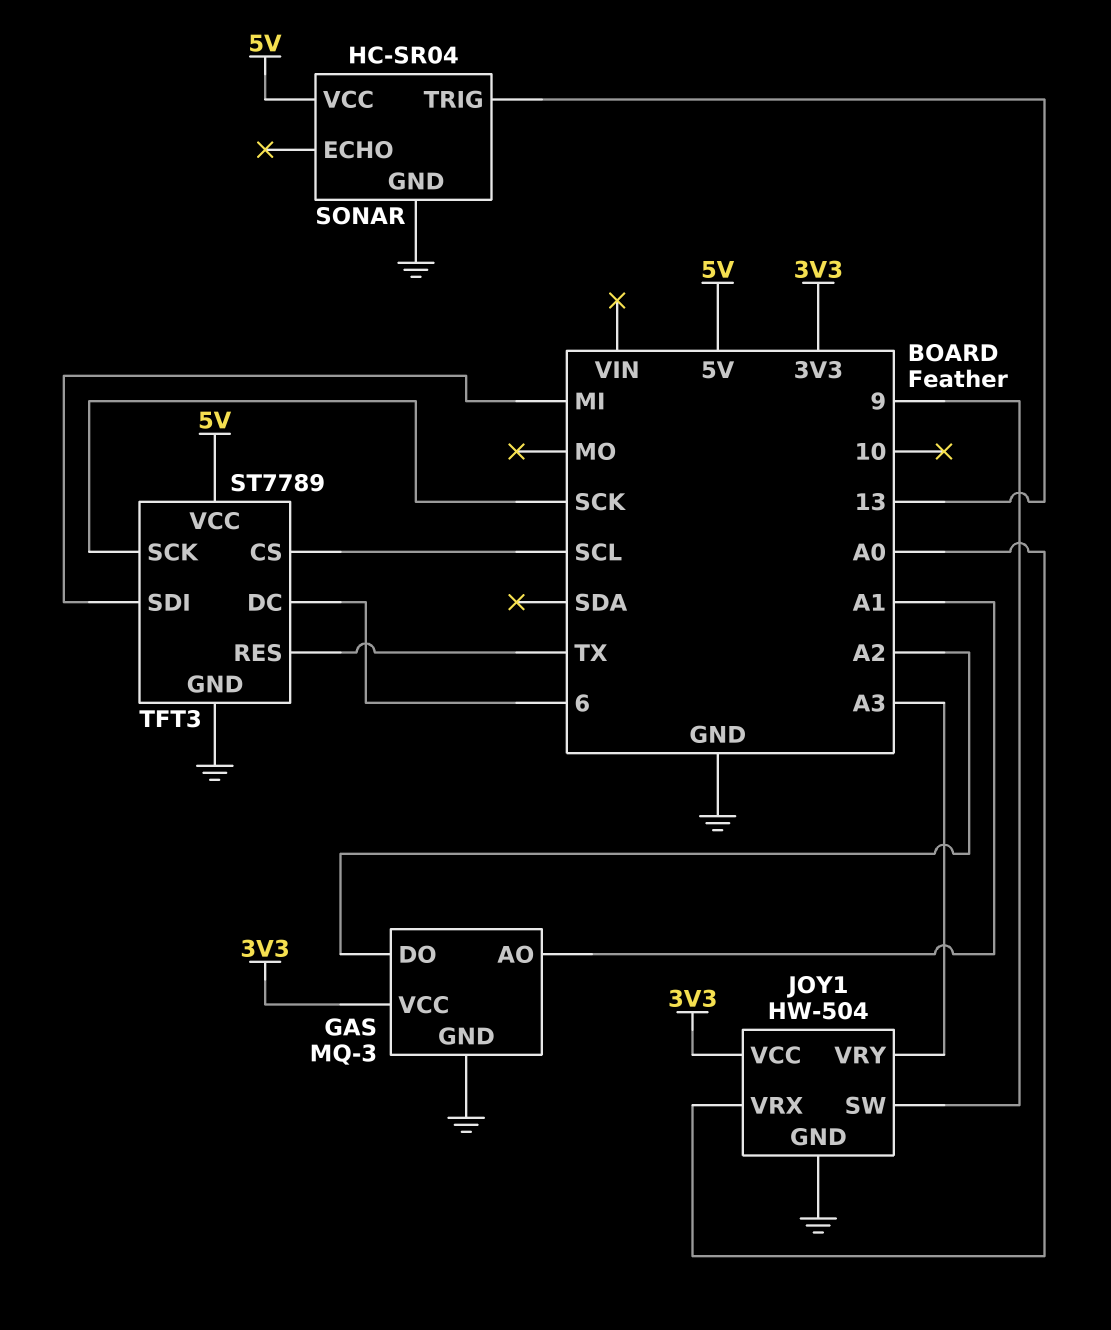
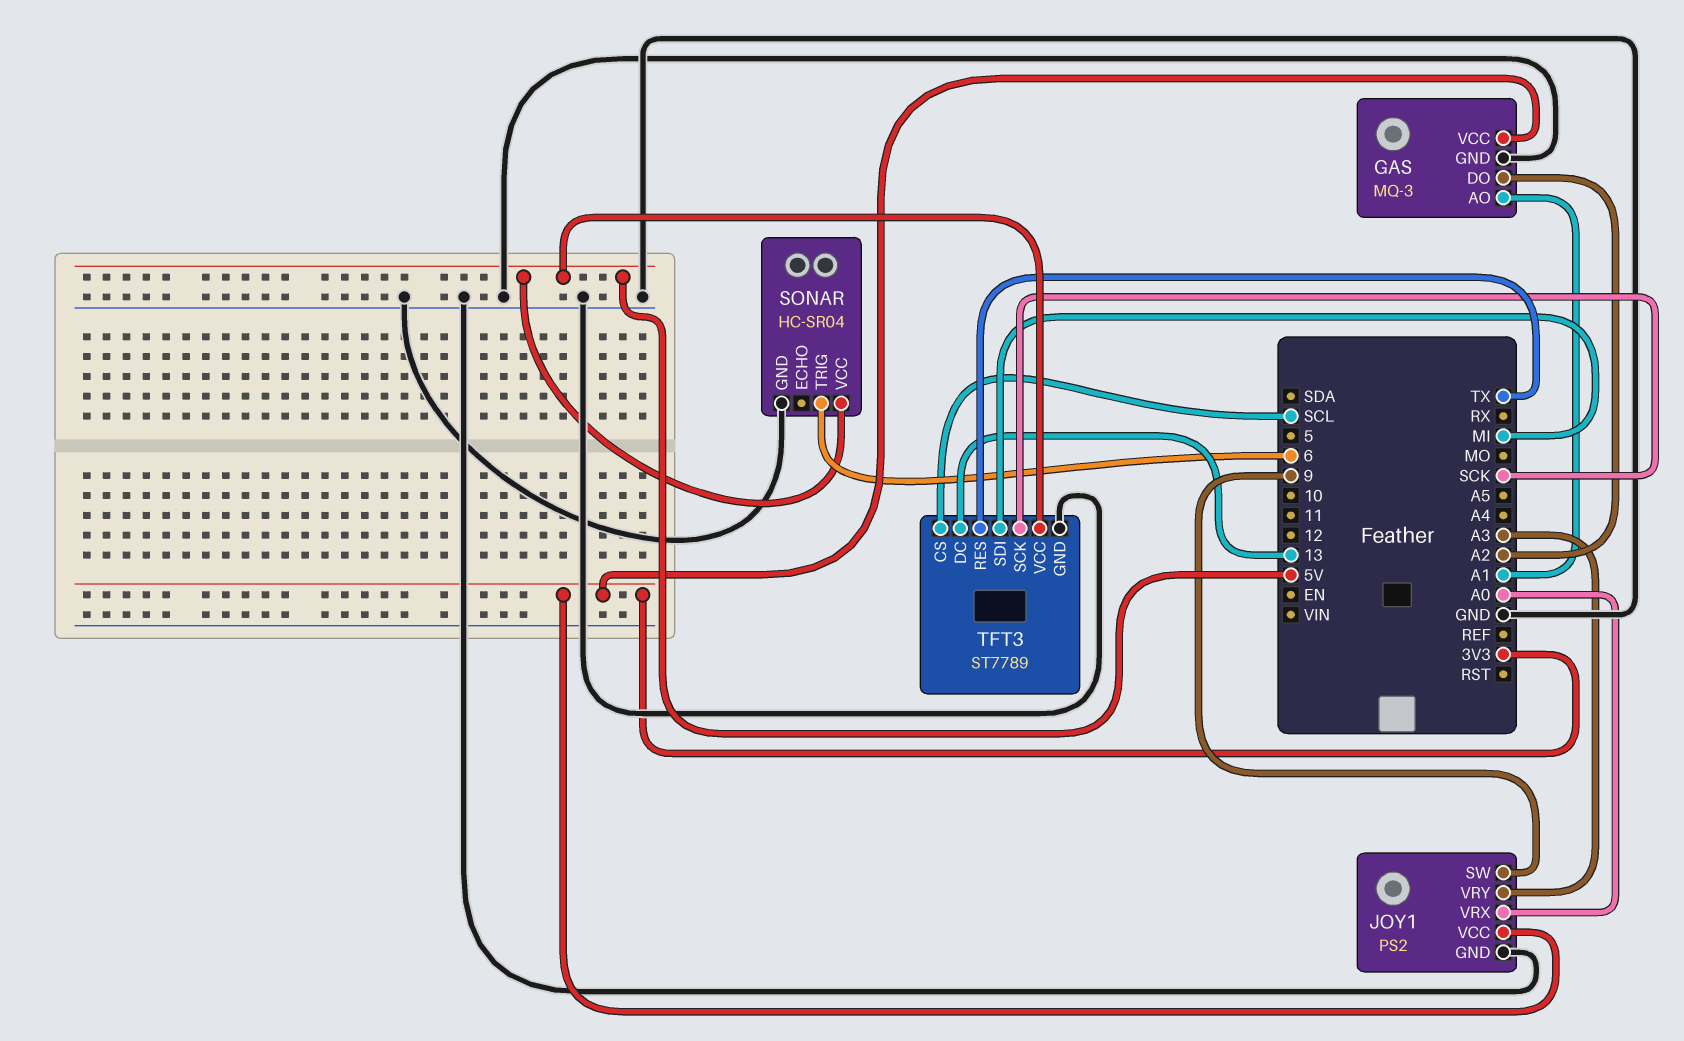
JOY1: HW-504 -> PS2
SONAR pin TRIG: 13 -> 6
TFT3 pin DC: 6 -> 13

